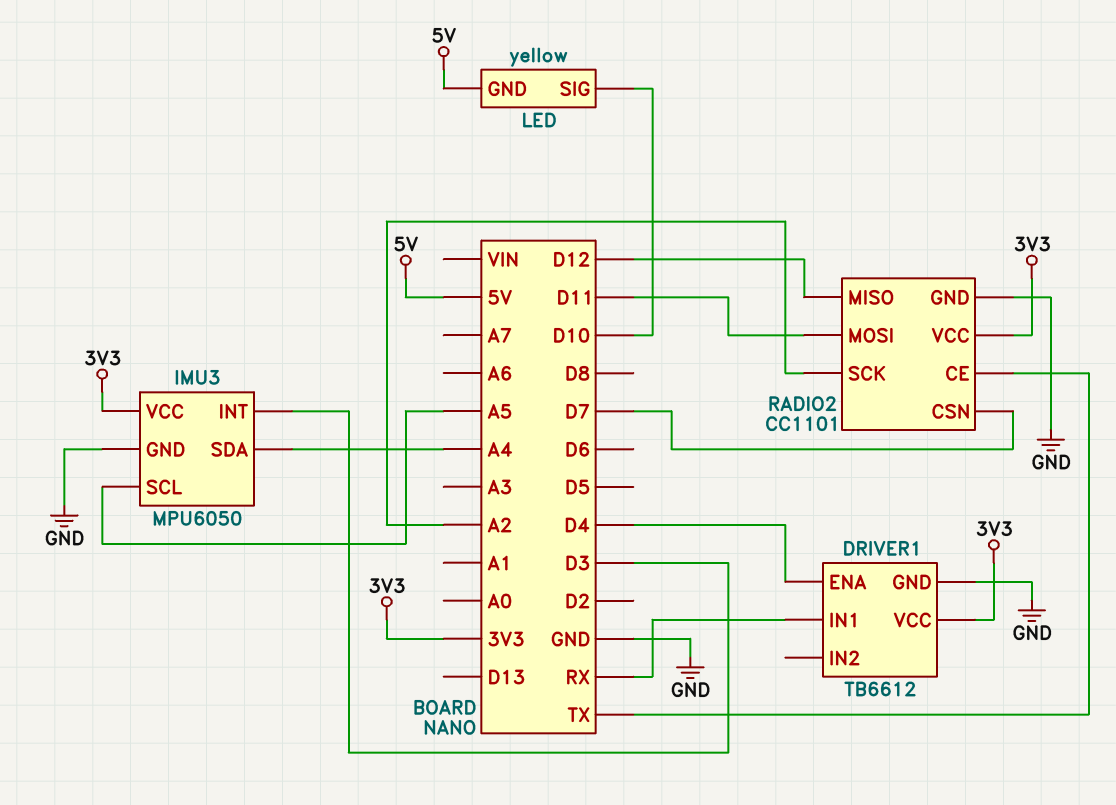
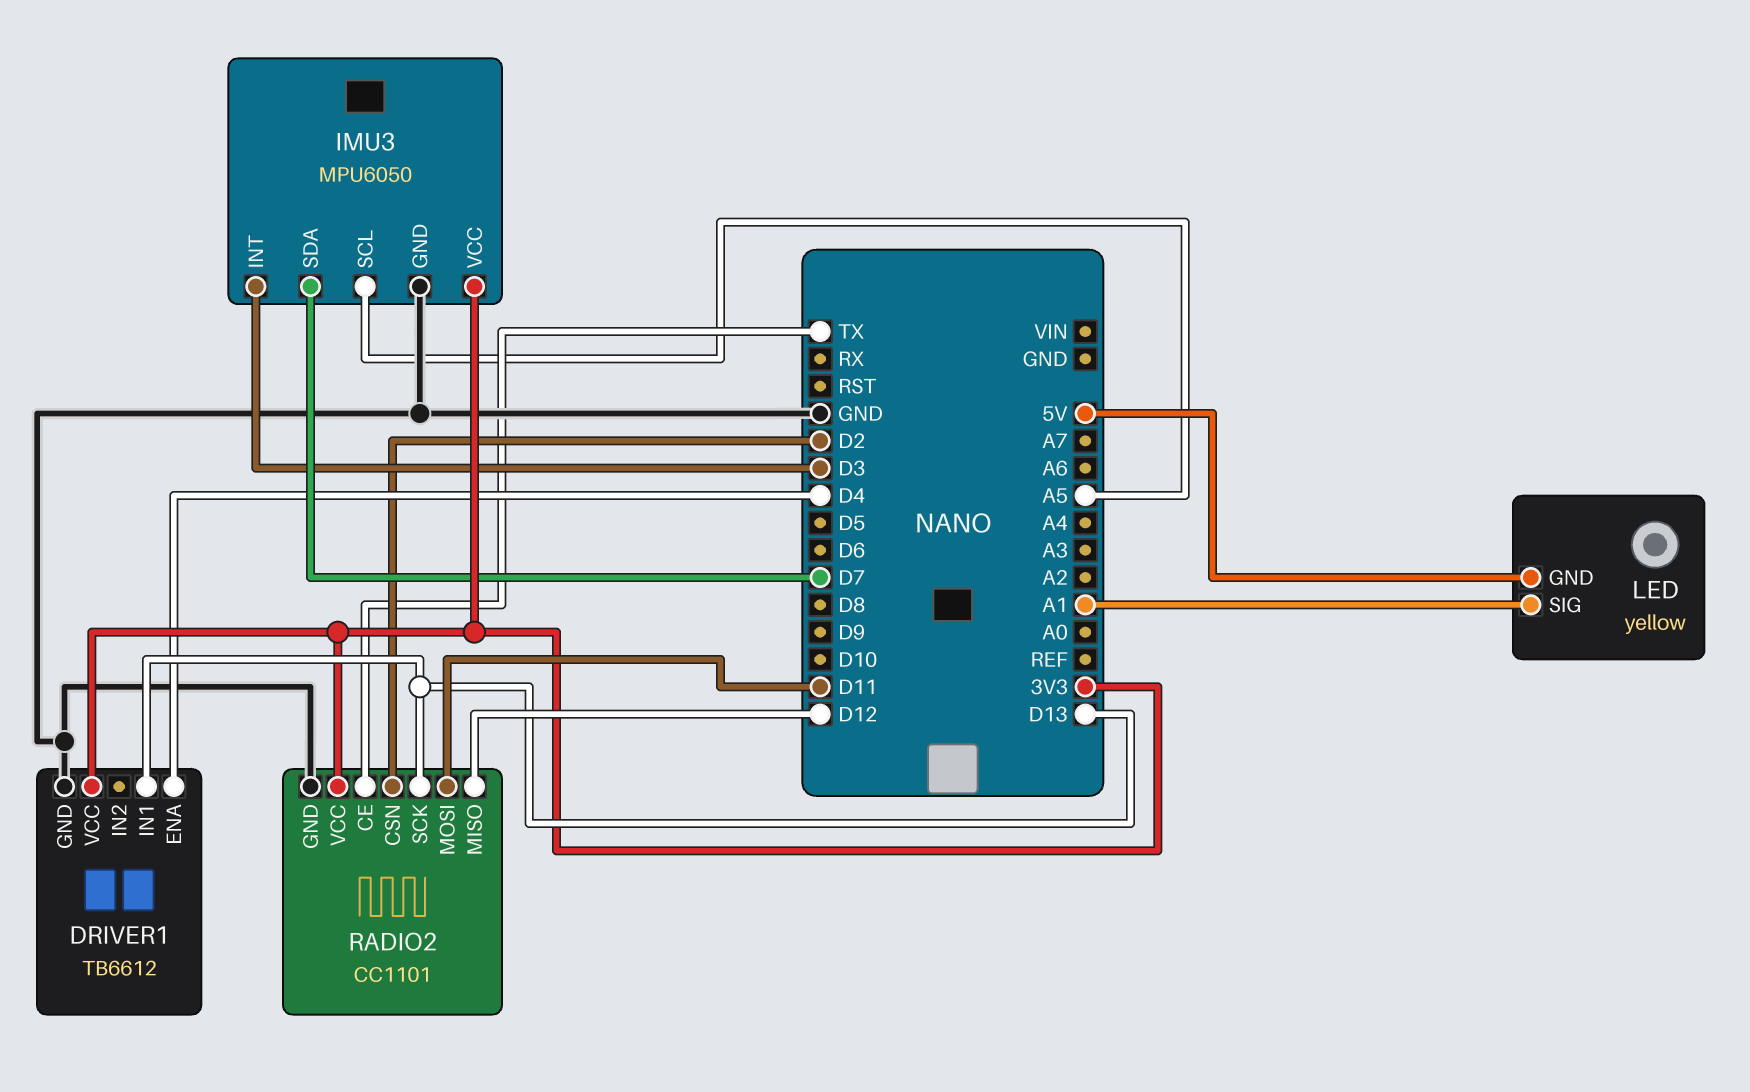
DRIVER1 pin IN1: RX -> D13
IMU3 pin SDA: A4 -> D7
LED pin SIG: D10 -> A1
RADIO2 pin CSN: D7 -> D2
RADIO2 pin SCK: A2 -> D13

